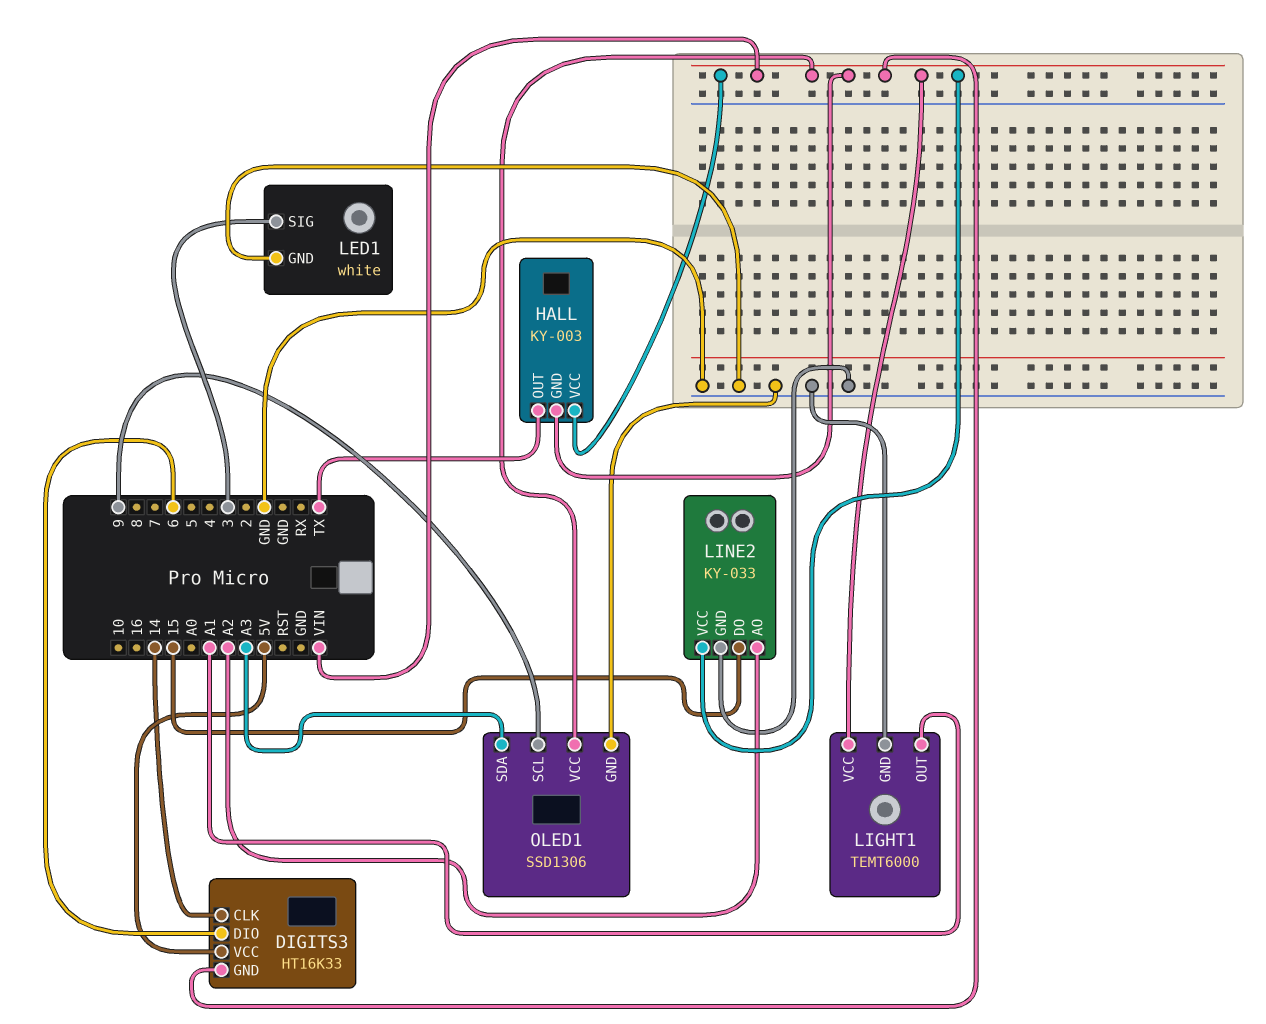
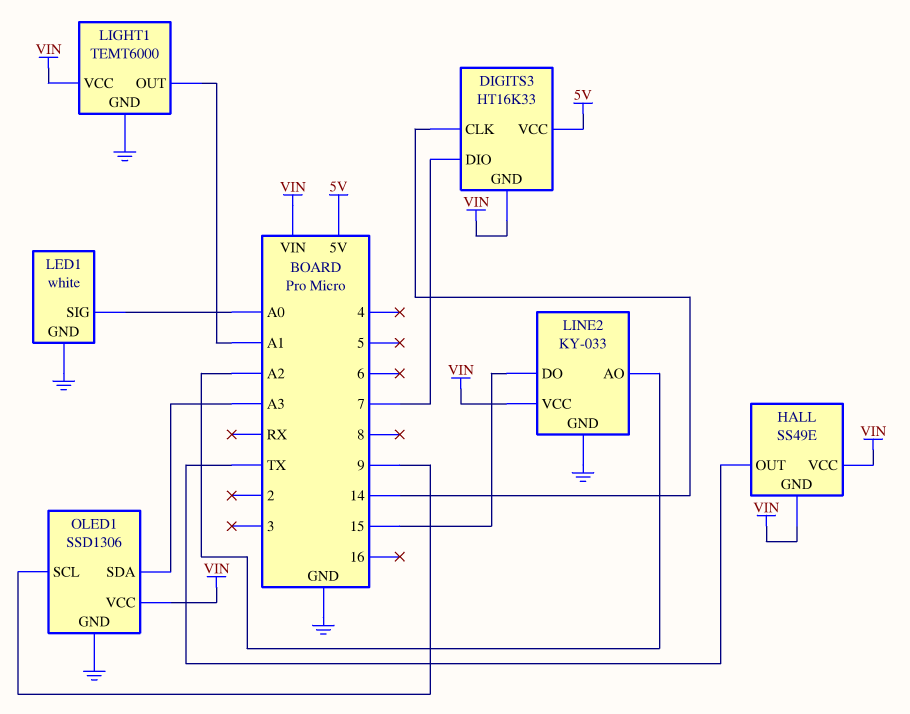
DIGITS3 pin DIO: 6 -> 7
HALL: KY-003 -> SS49E
LED1 pin SIG: 3 -> A0

